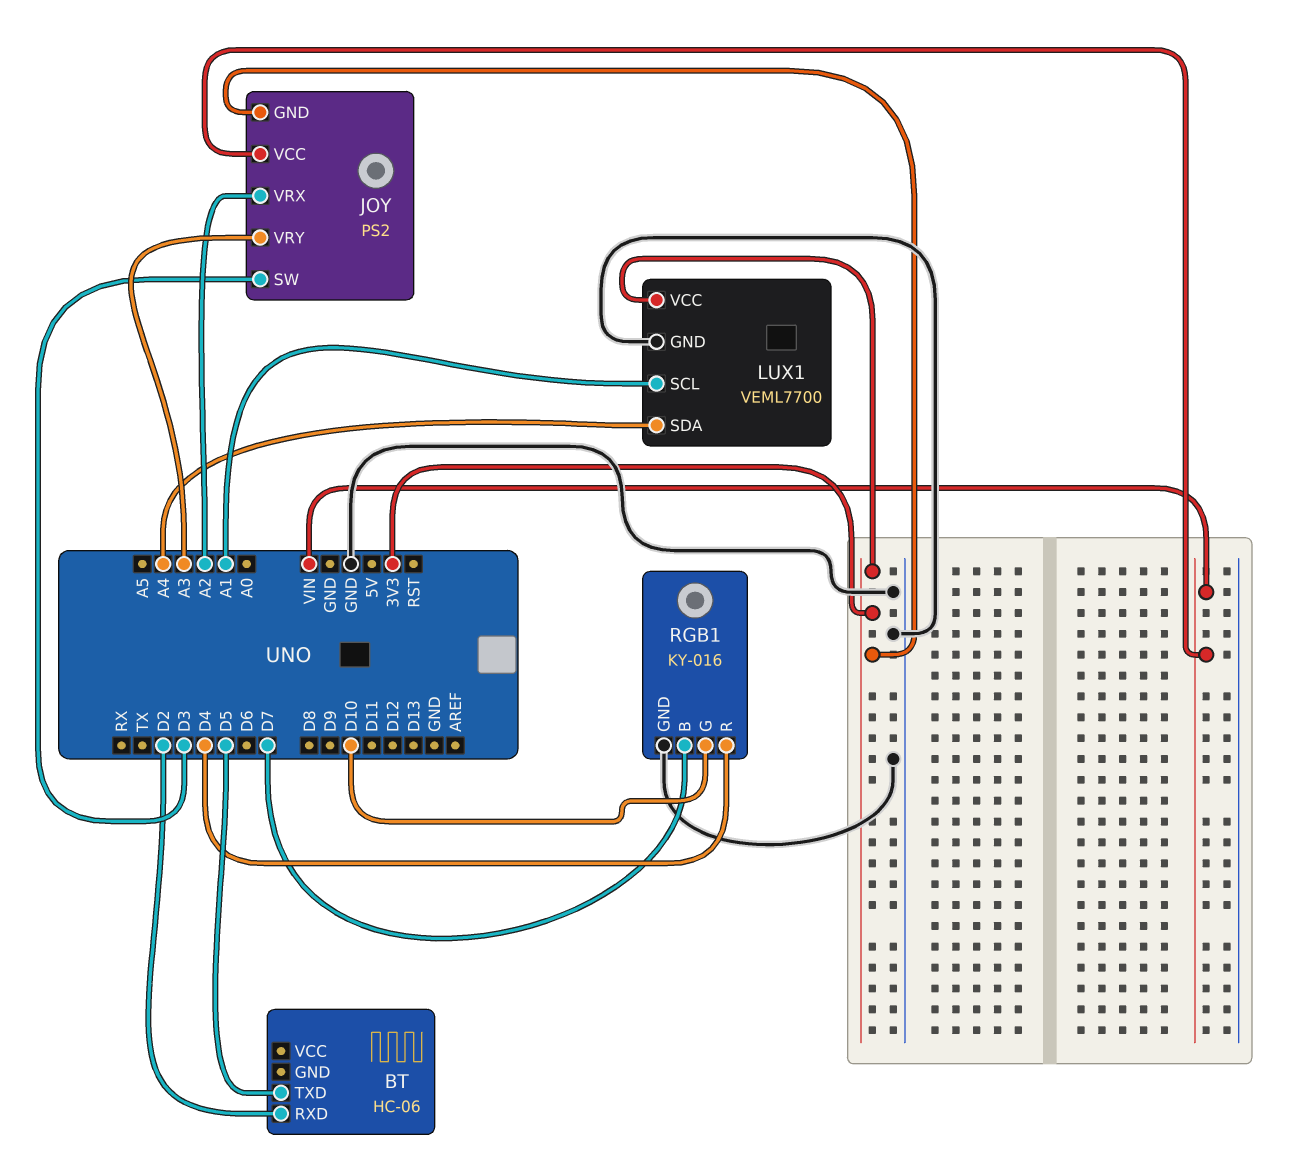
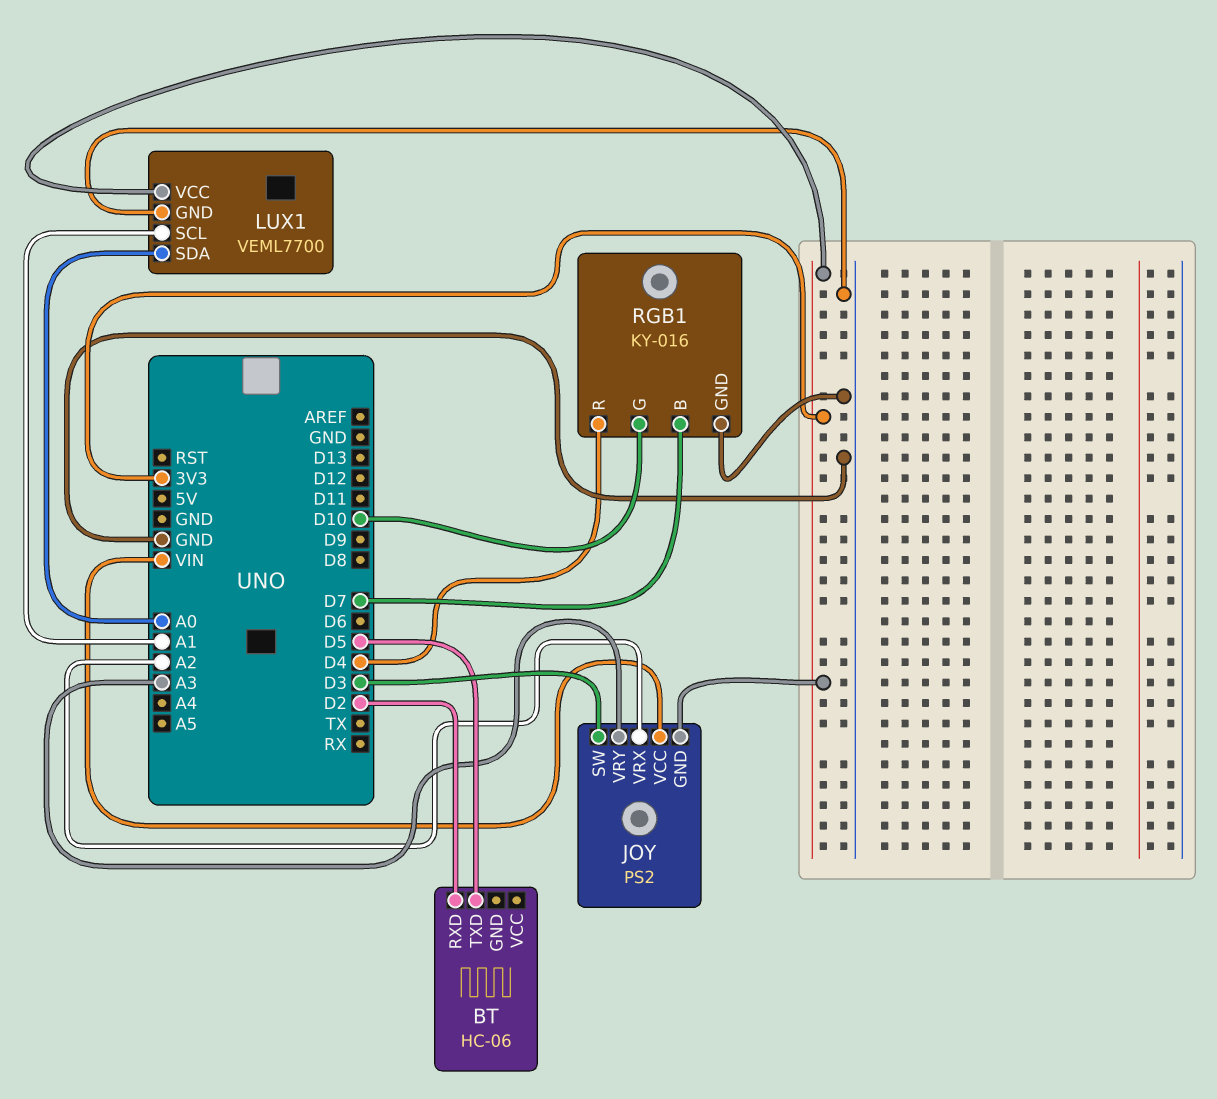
LUX1 pin SDA: A4 -> A0

